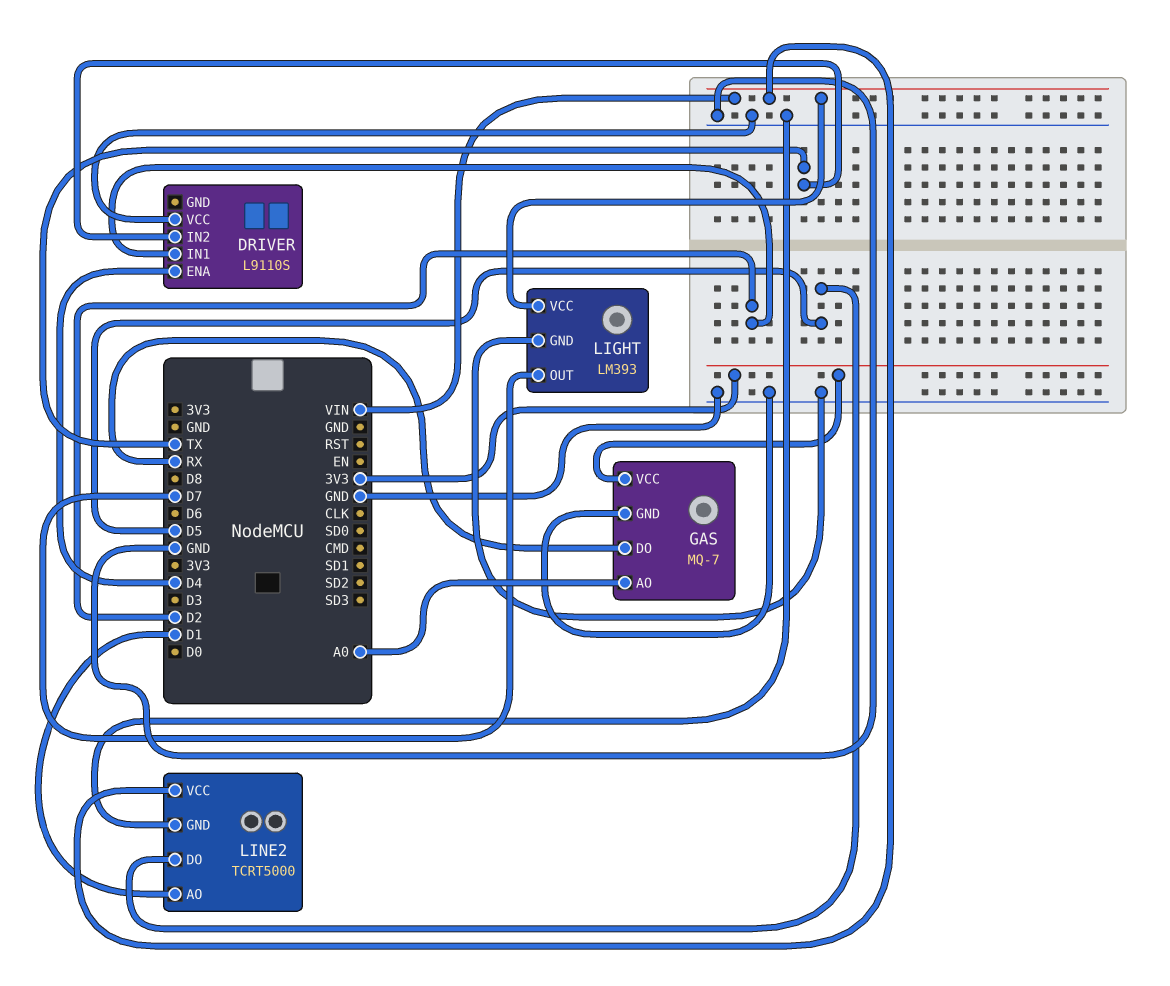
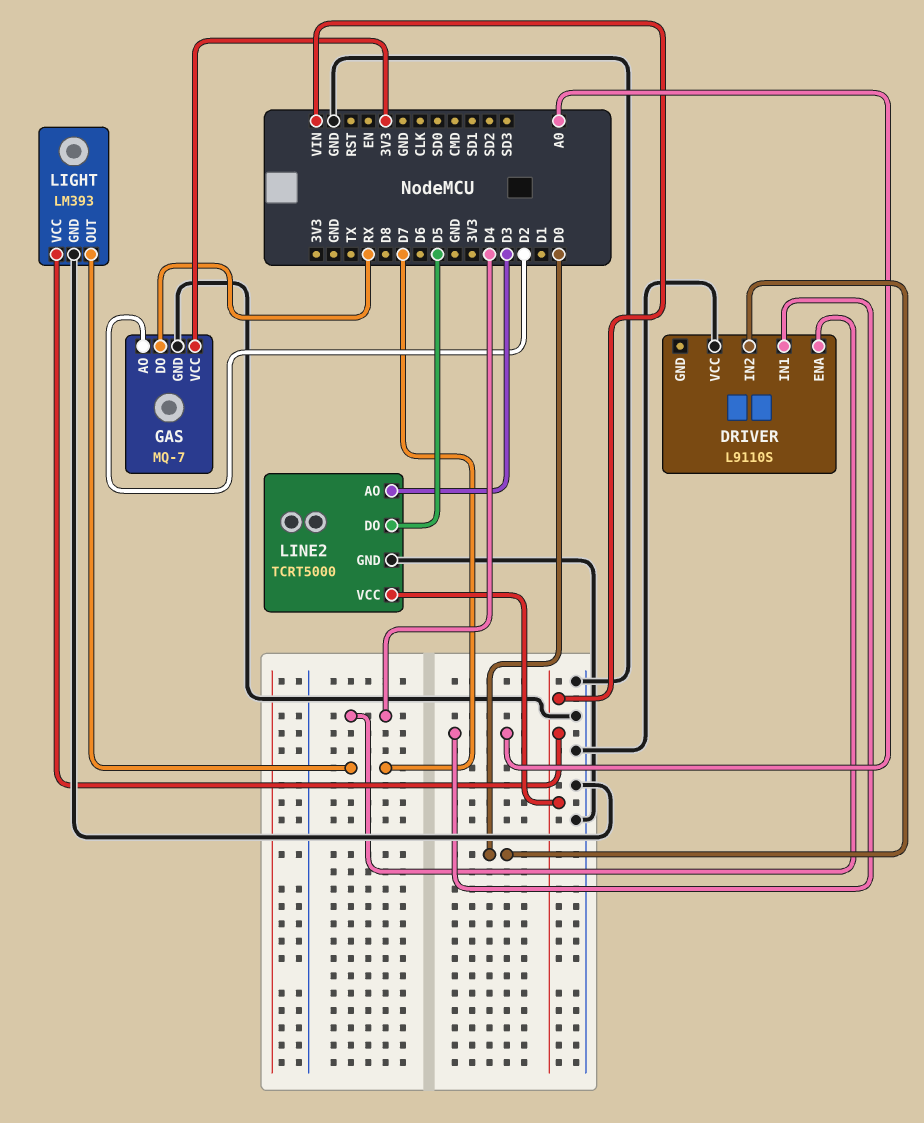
DRIVER pin IN1: D2 -> A0
DRIVER pin IN2: TX -> D0
GAS pin AO: A0 -> D2
LINE2 pin AO: D1 -> D3

